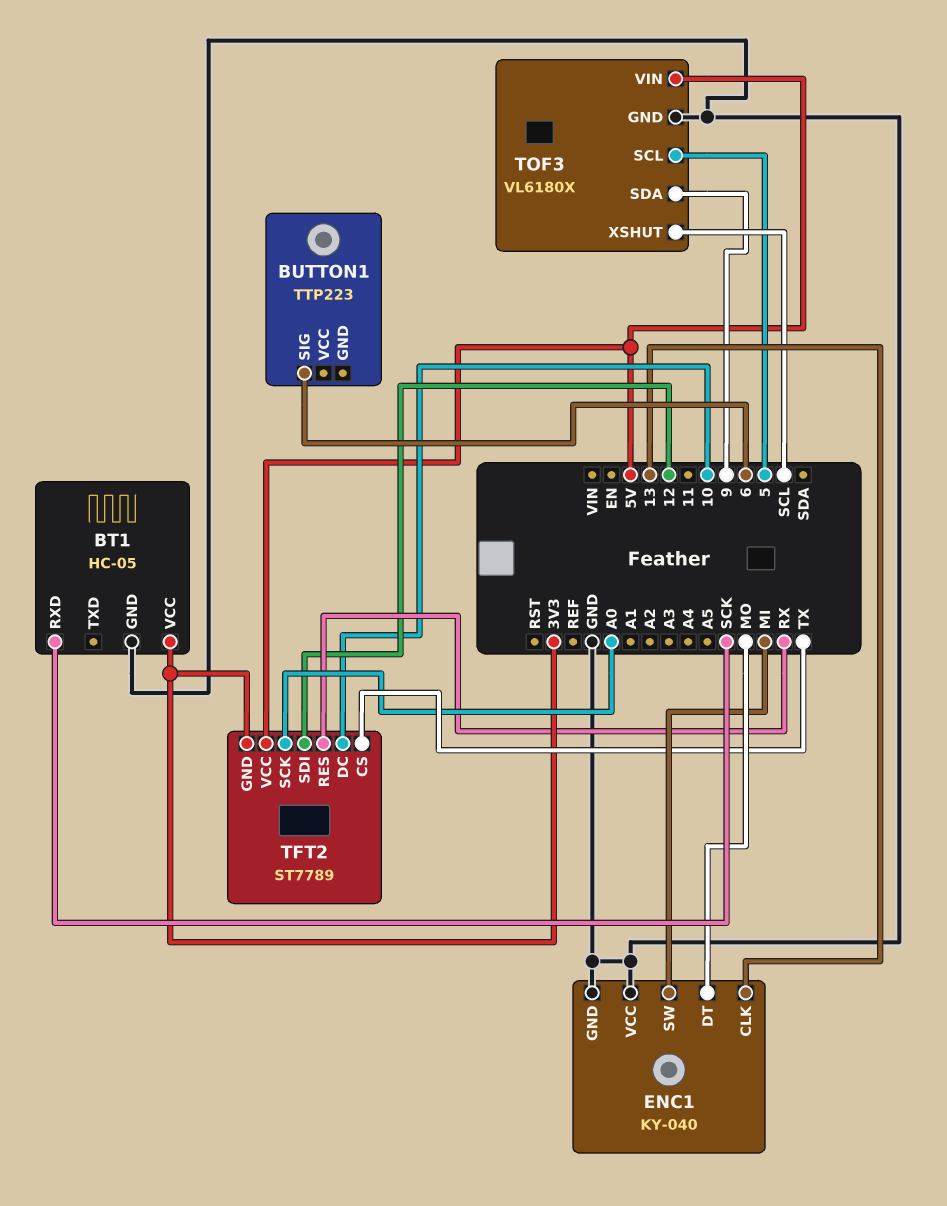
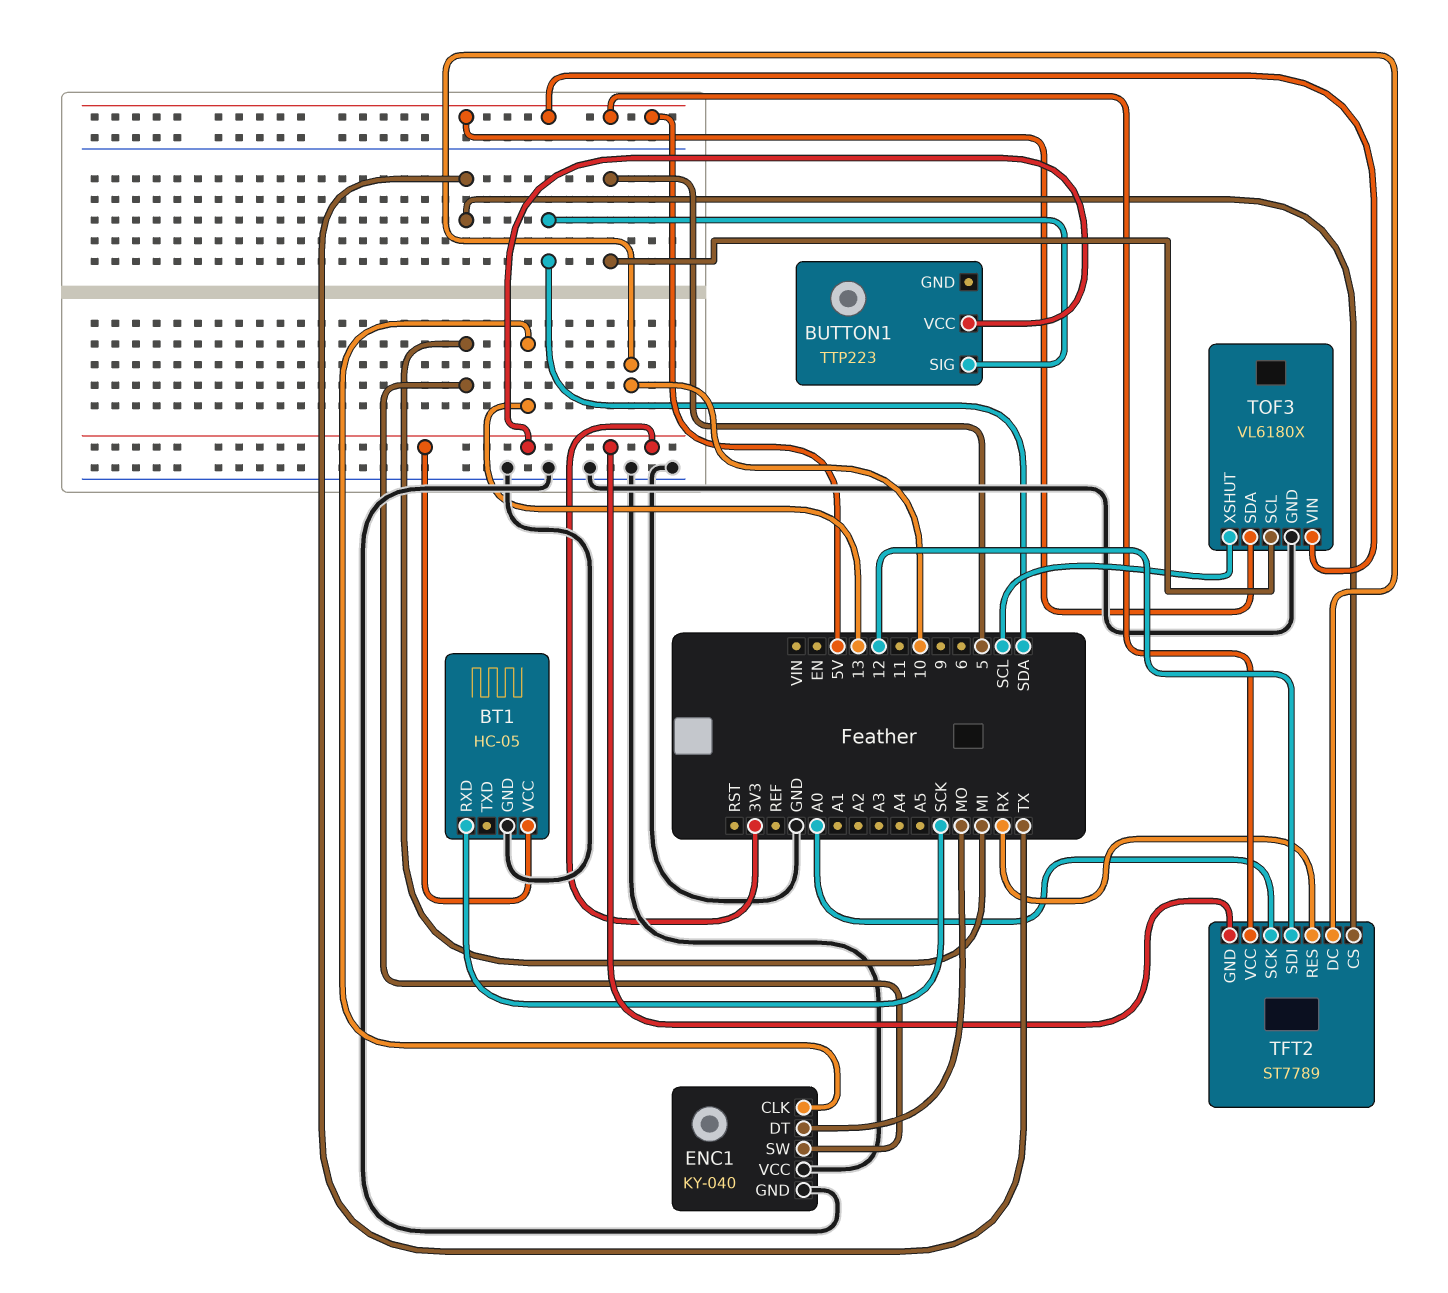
BUTTON1 pin SIG: 6 -> SDA
BUTTON1 pin VCC: none -> 3V3
TOF3 pin SDA: 9 -> 5V

